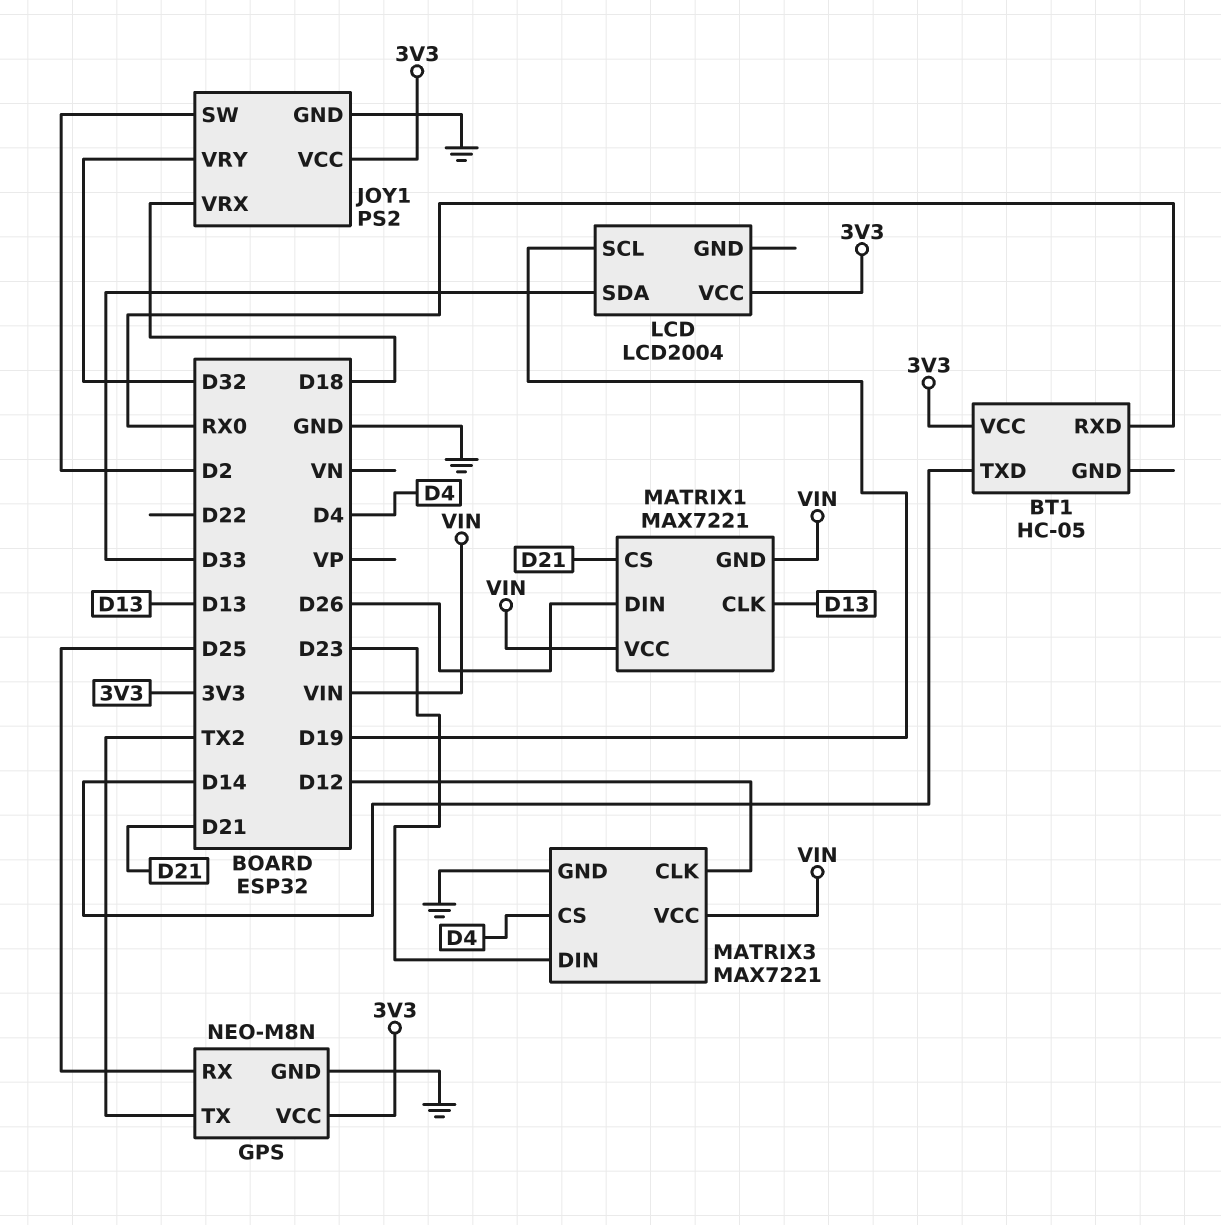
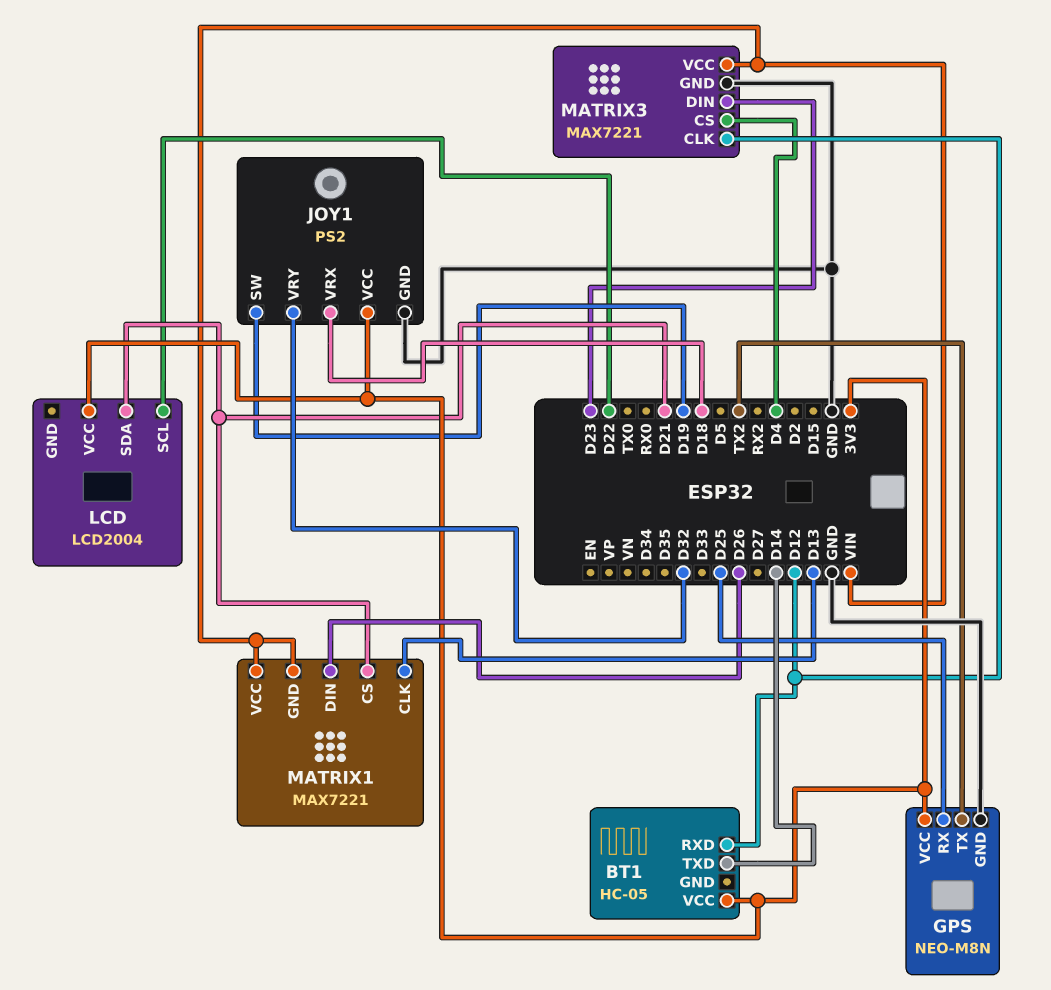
BT1 pin RXD: RX0 -> D12
JOY1 pin SW: D2 -> D19
LCD pin SCL: D19 -> D22
LCD pin SDA: D33 -> D21

